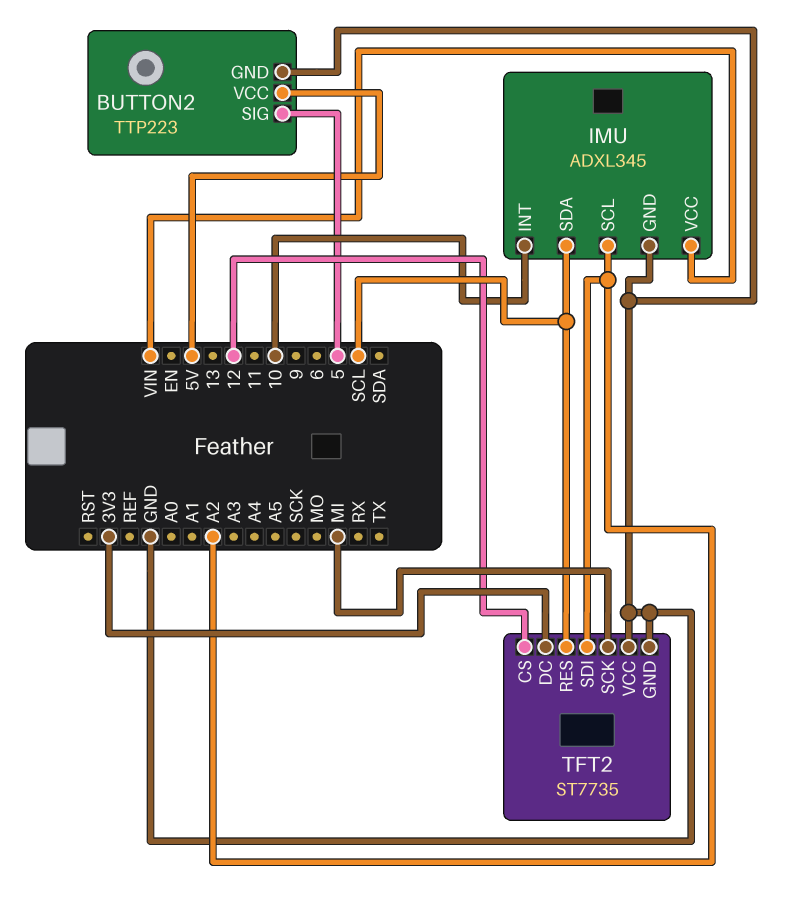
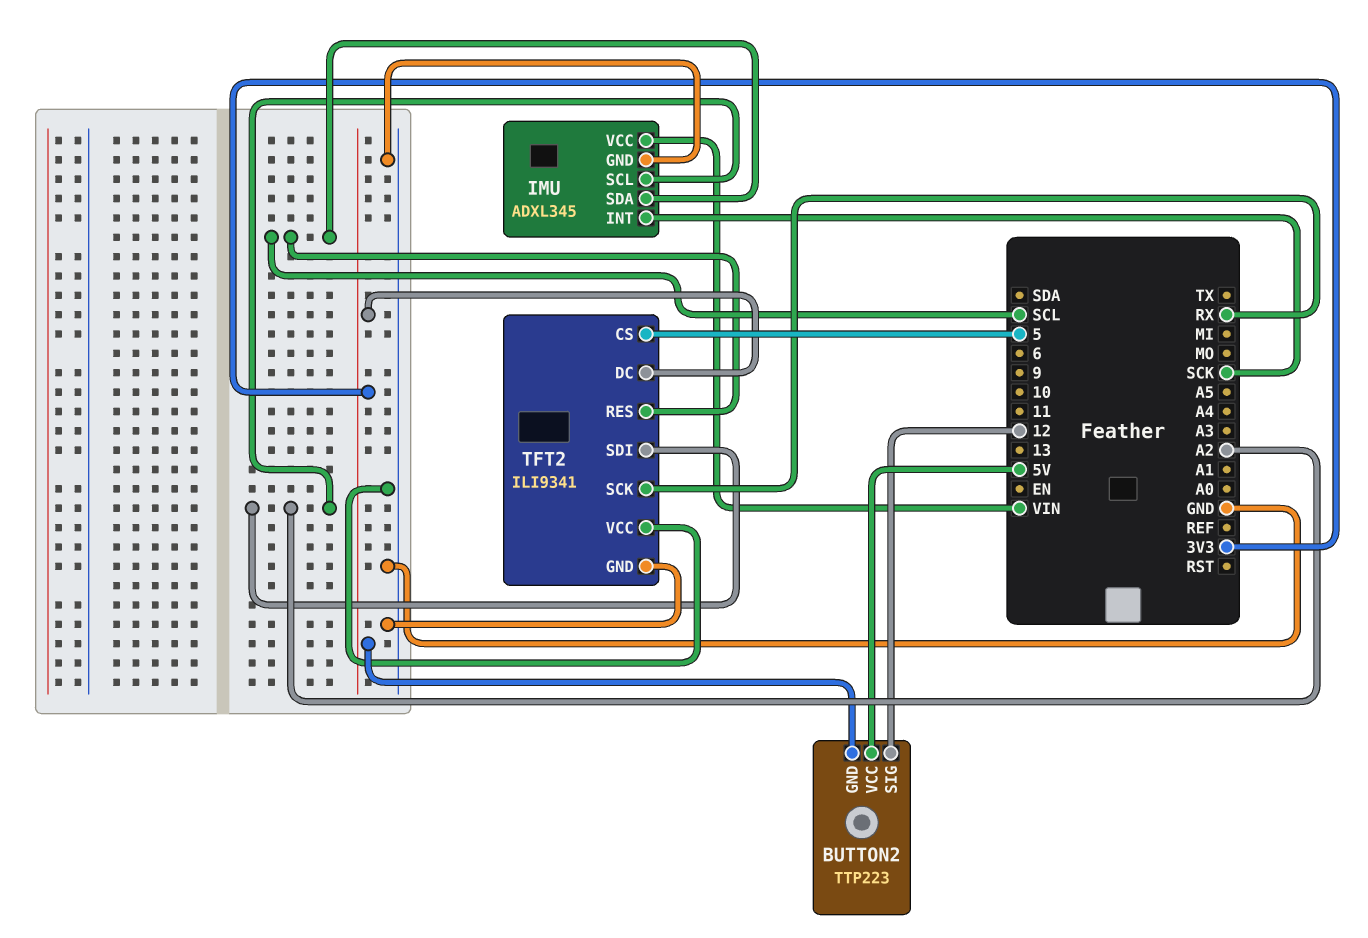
BUTTON2 pin GND: GND -> 3V3
BUTTON2 pin SIG: 5 -> 12
IMU pin INT: 10 -> SCK
TFT2: ST7735 -> ILI9341
TFT2 pin CS: 12 -> 5
TFT2 pin SCK: MI -> RX

